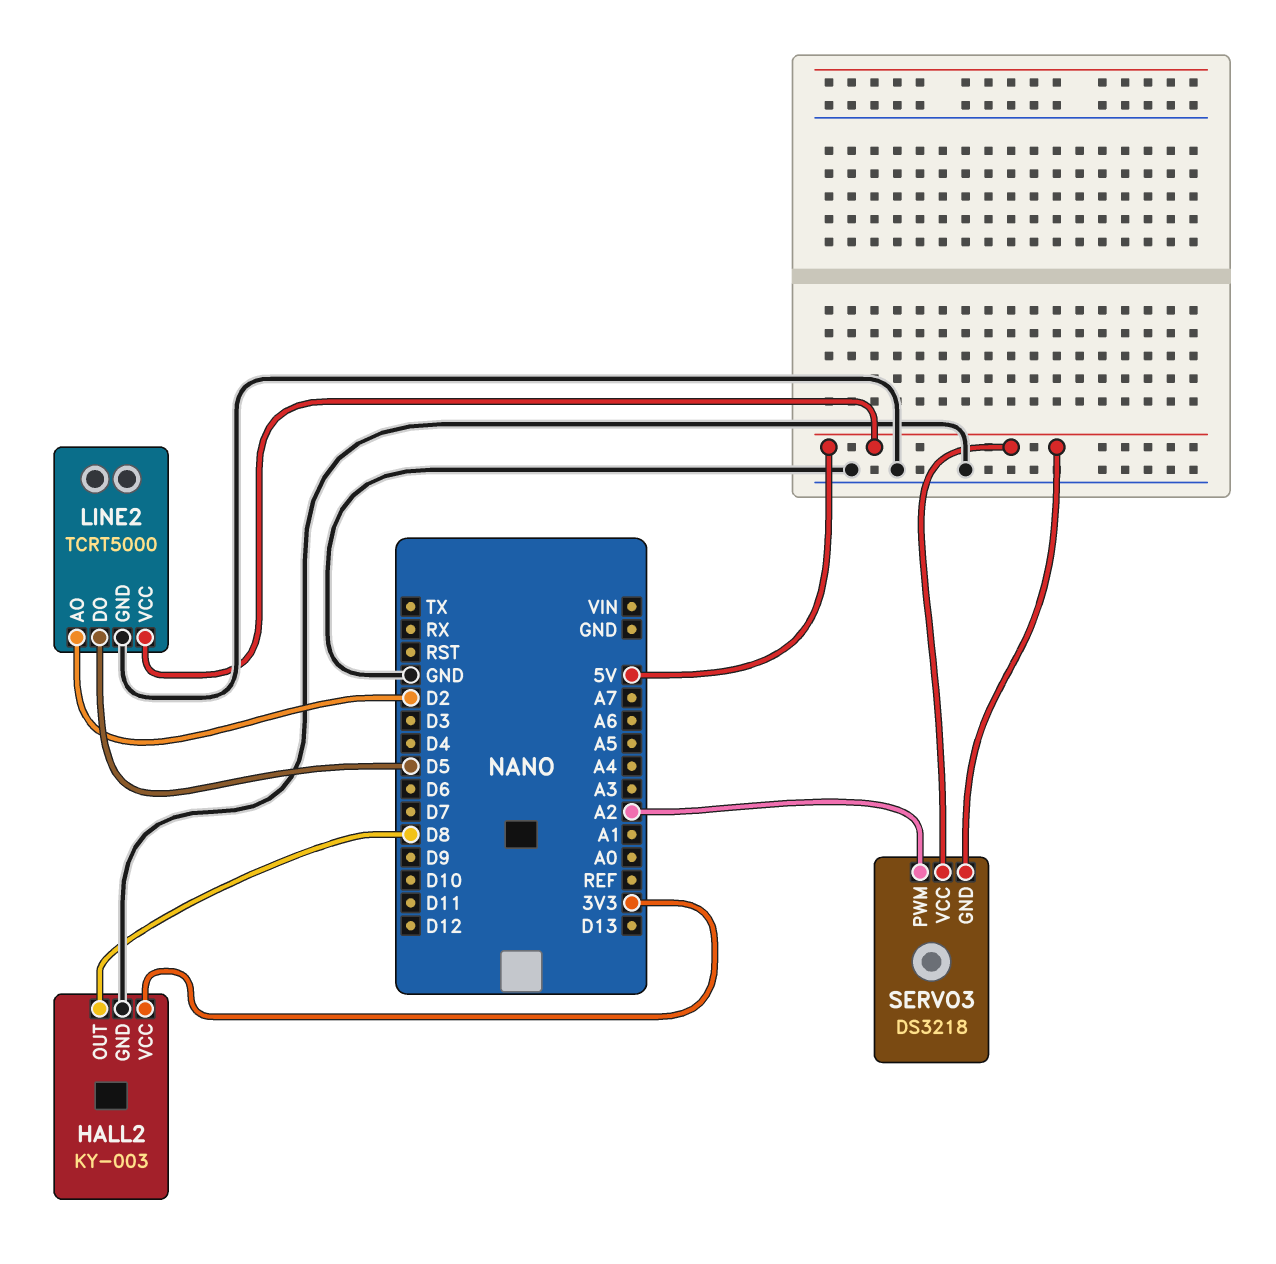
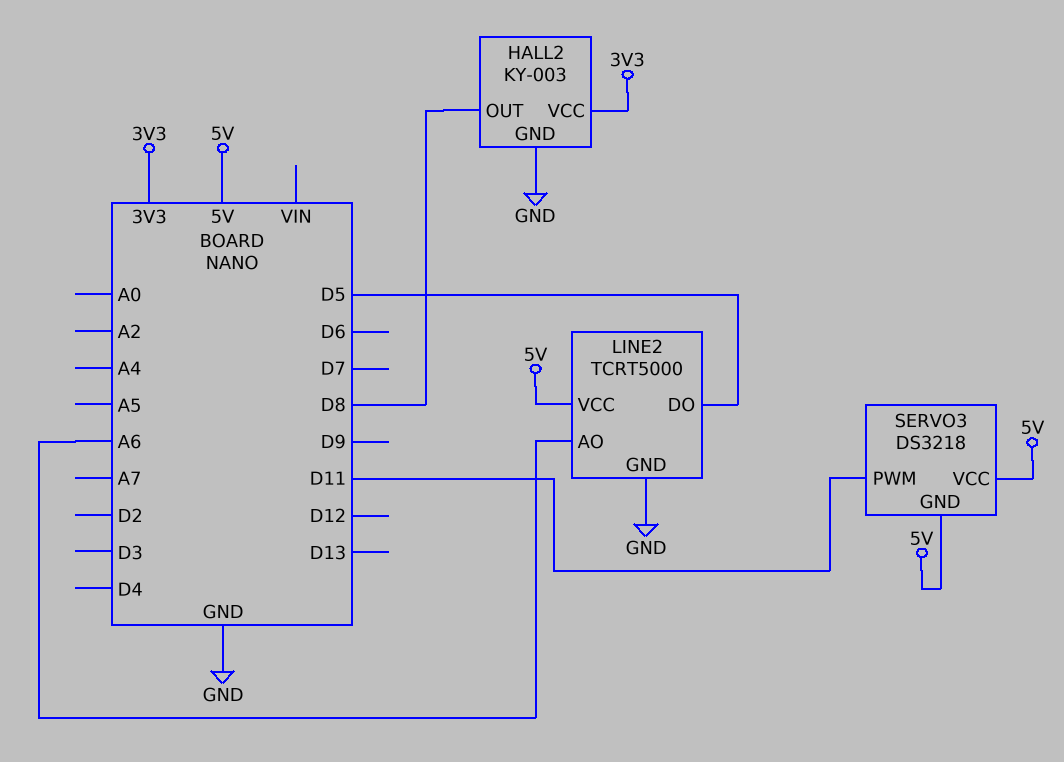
LINE2 pin AO: D2 -> A6
SERVO3 pin PWM: A2 -> D11

